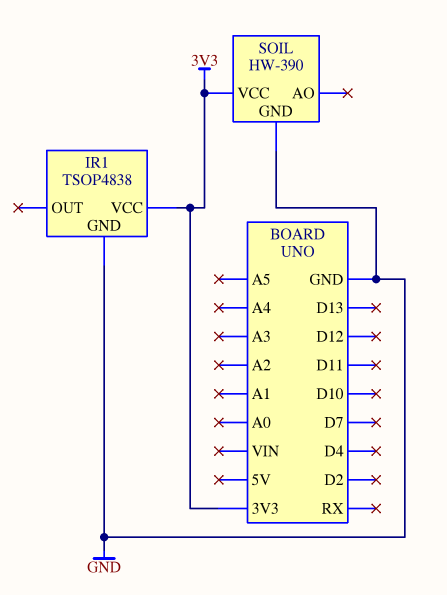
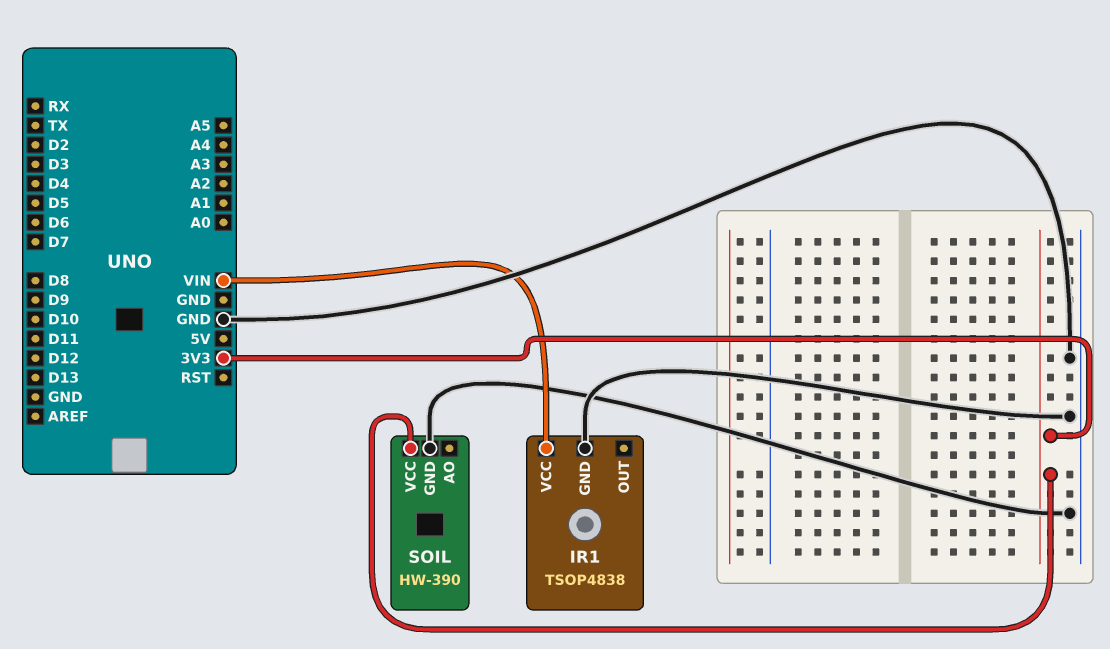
IR1 pin VCC: 3V3 -> VIN

